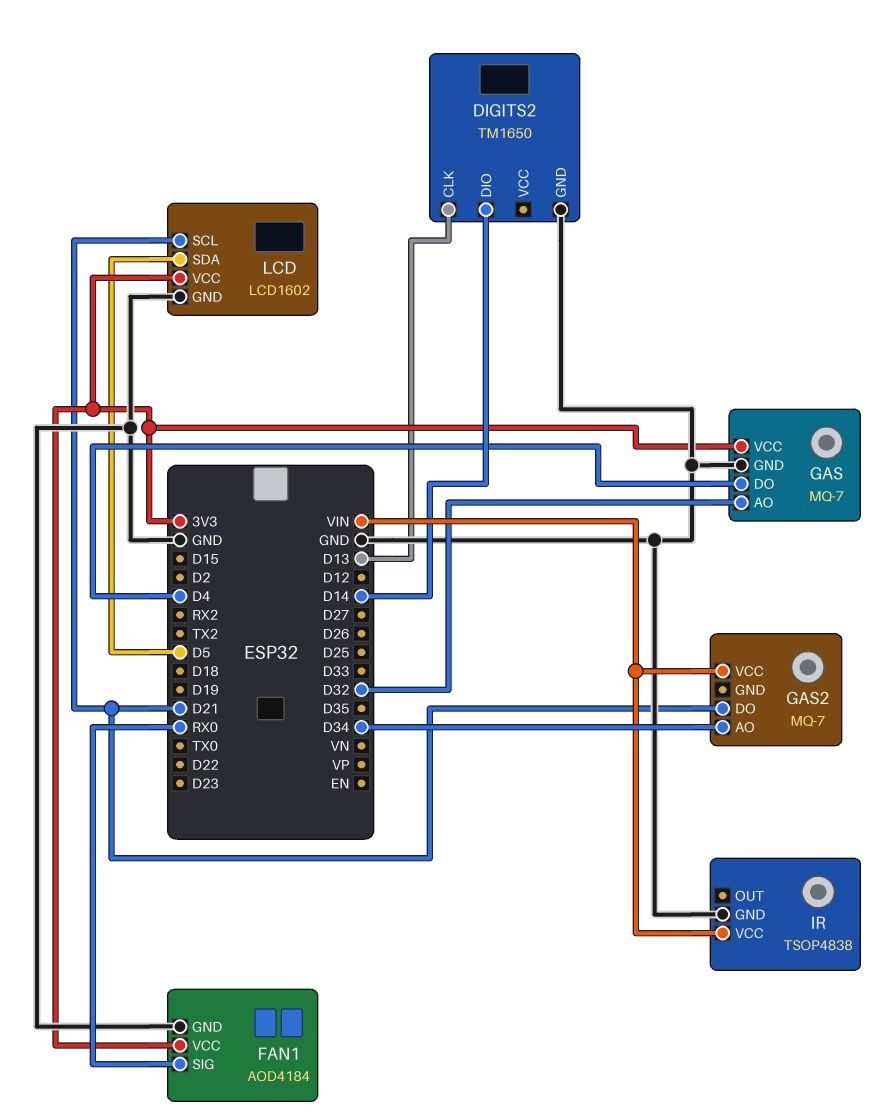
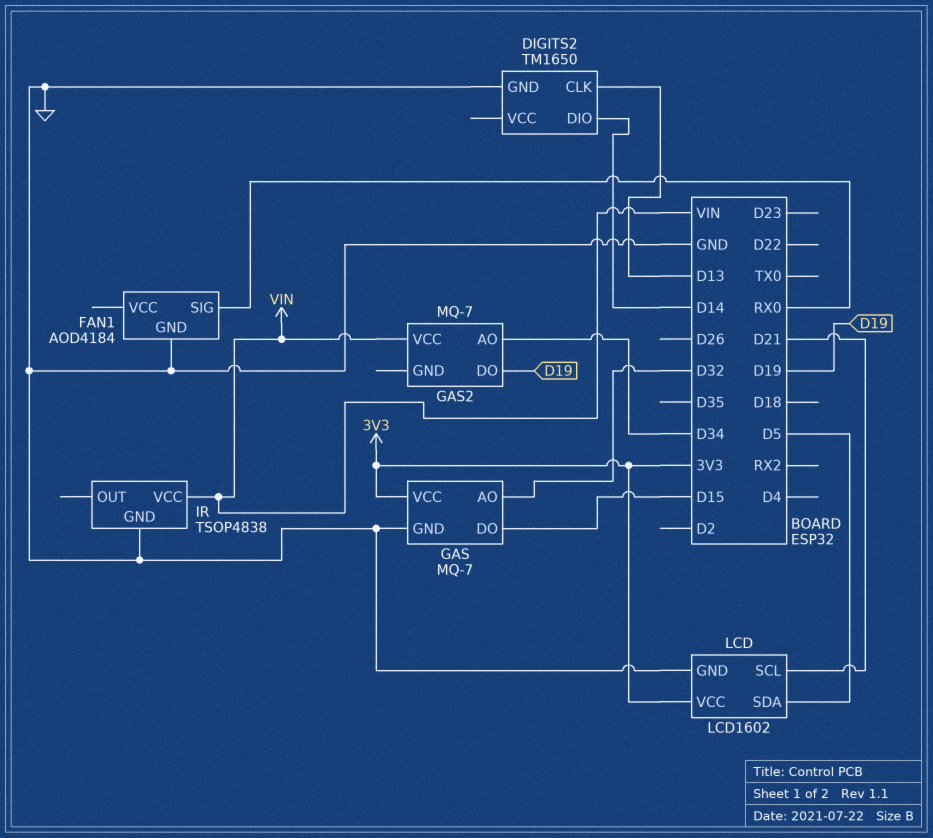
FAN1 pin VCC: 3V3 -> none
GAS pin DO: D4 -> D15
GAS2 pin DO: D21 -> D19

